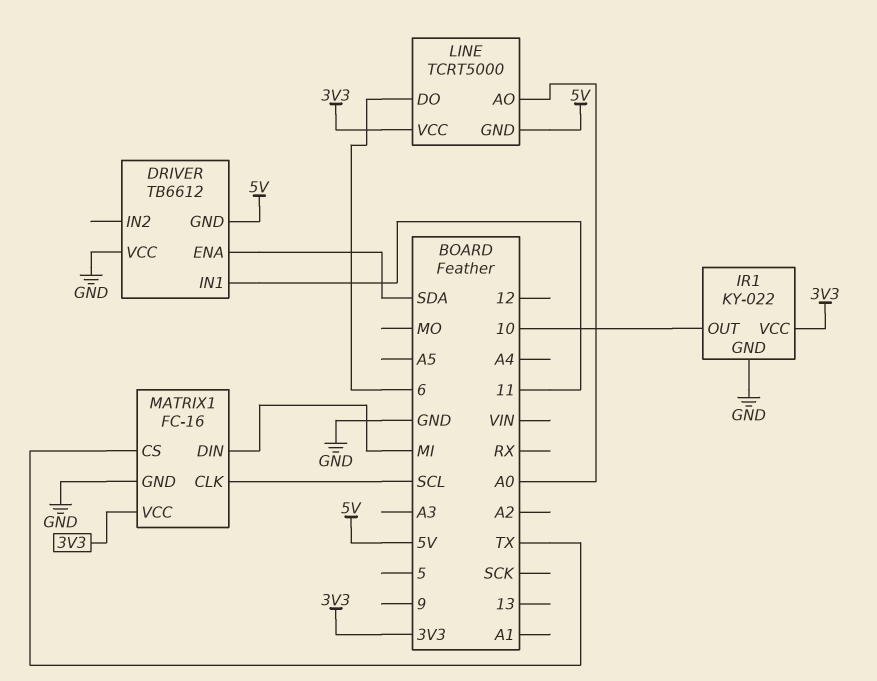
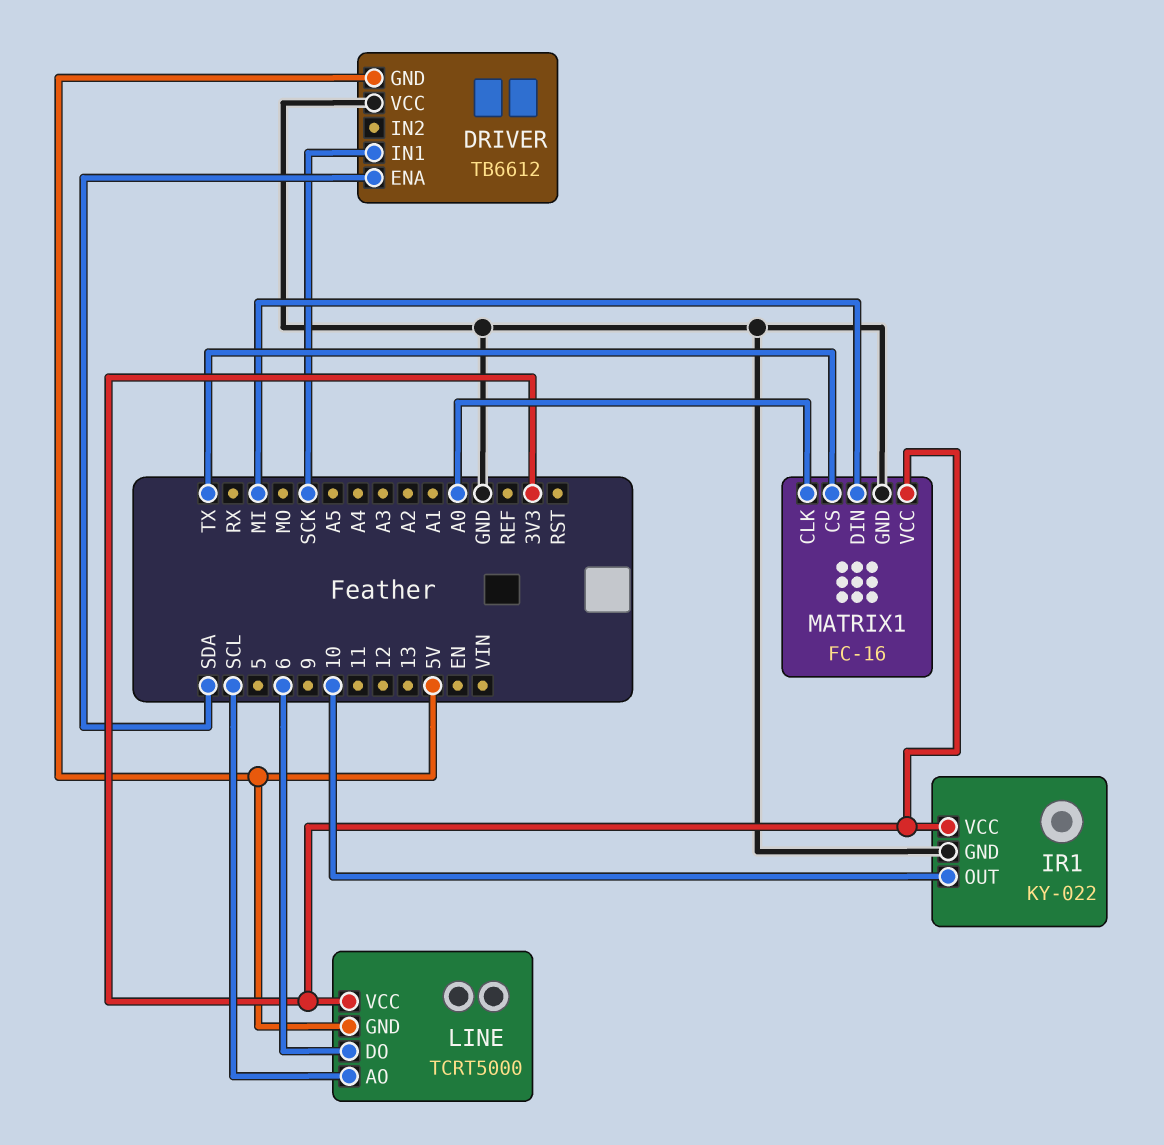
DRIVER pin IN1: 11 -> SCK
LINE pin AO: A0 -> SCL
MATRIX1 pin CLK: SCL -> A0

